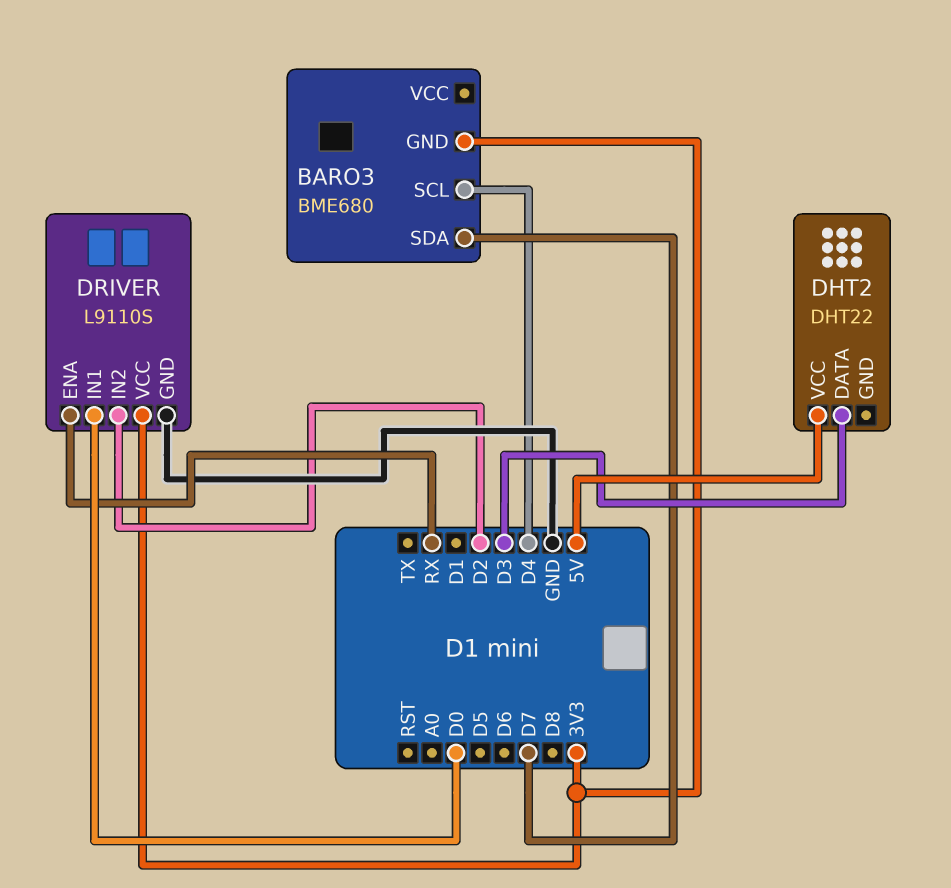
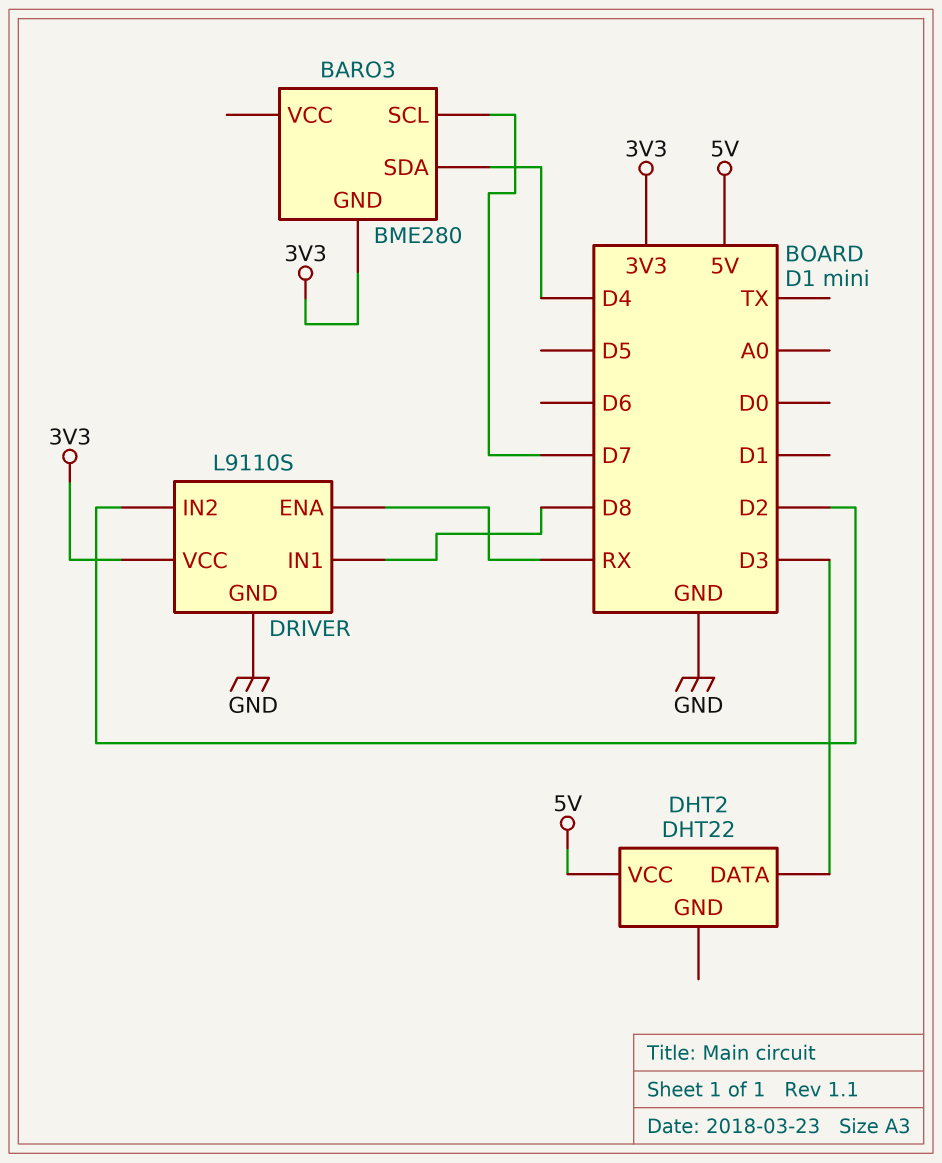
BARO3: BME680 -> BME280
BARO3 pin SCL: D4 -> D7
BARO3 pin SDA: D7 -> D4
DRIVER pin IN1: D0 -> D8

